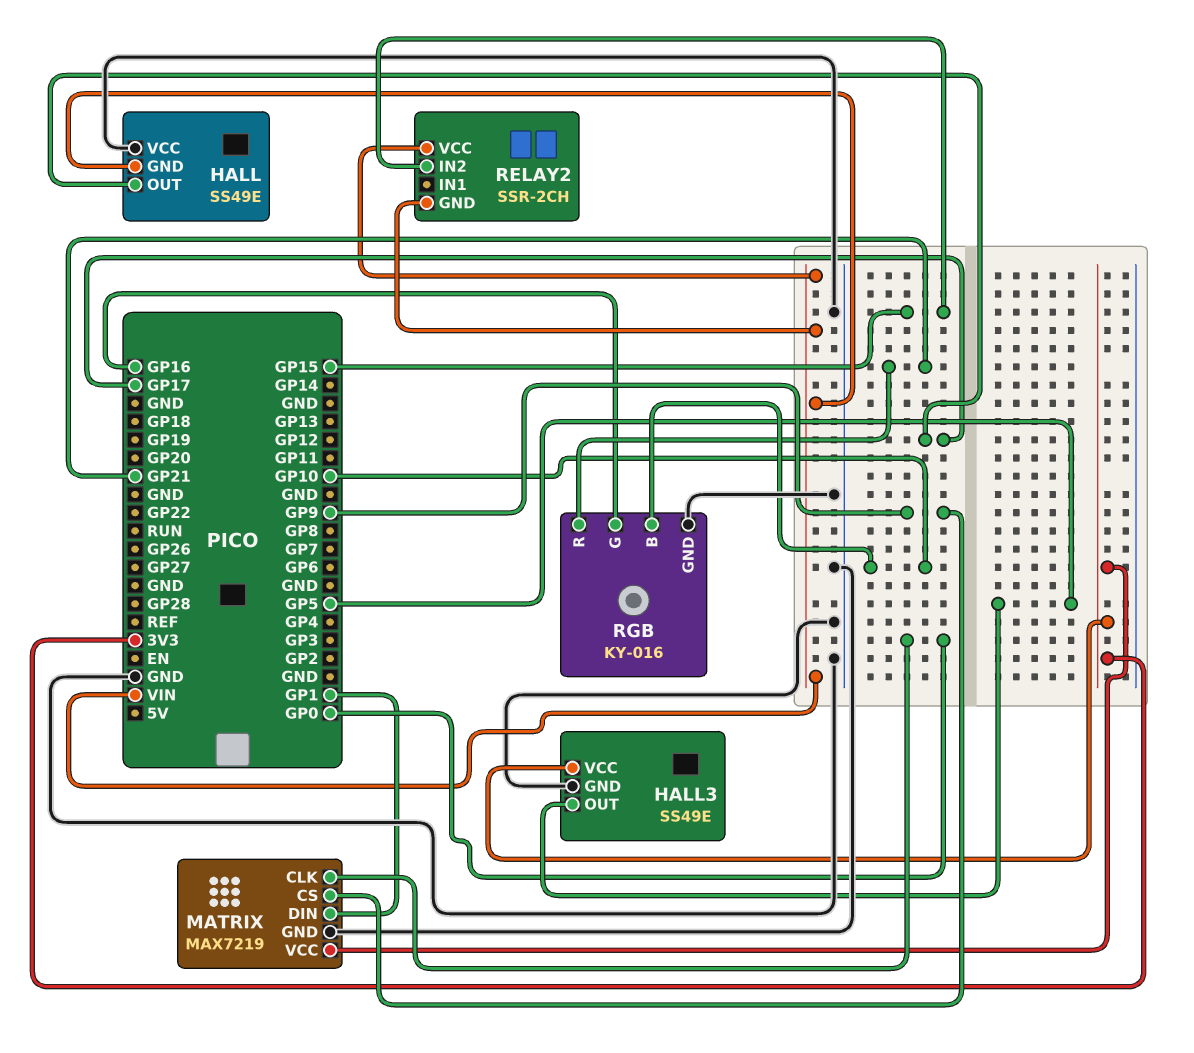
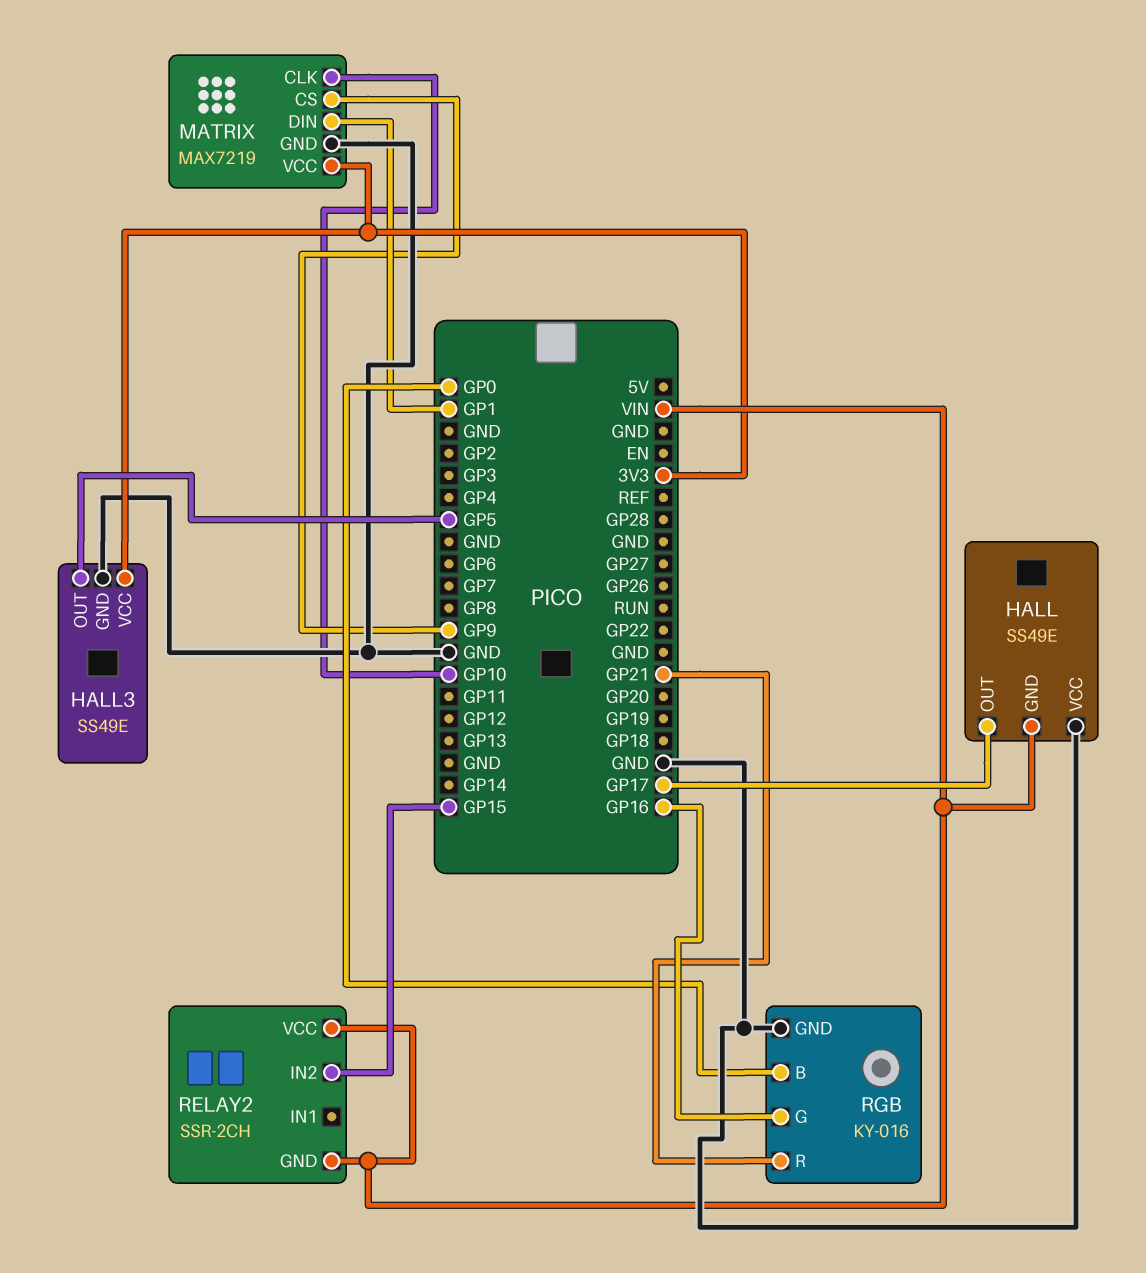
MATRIX pin CLK: GP0 -> GP10
RGB pin B: GP10 -> GP0

